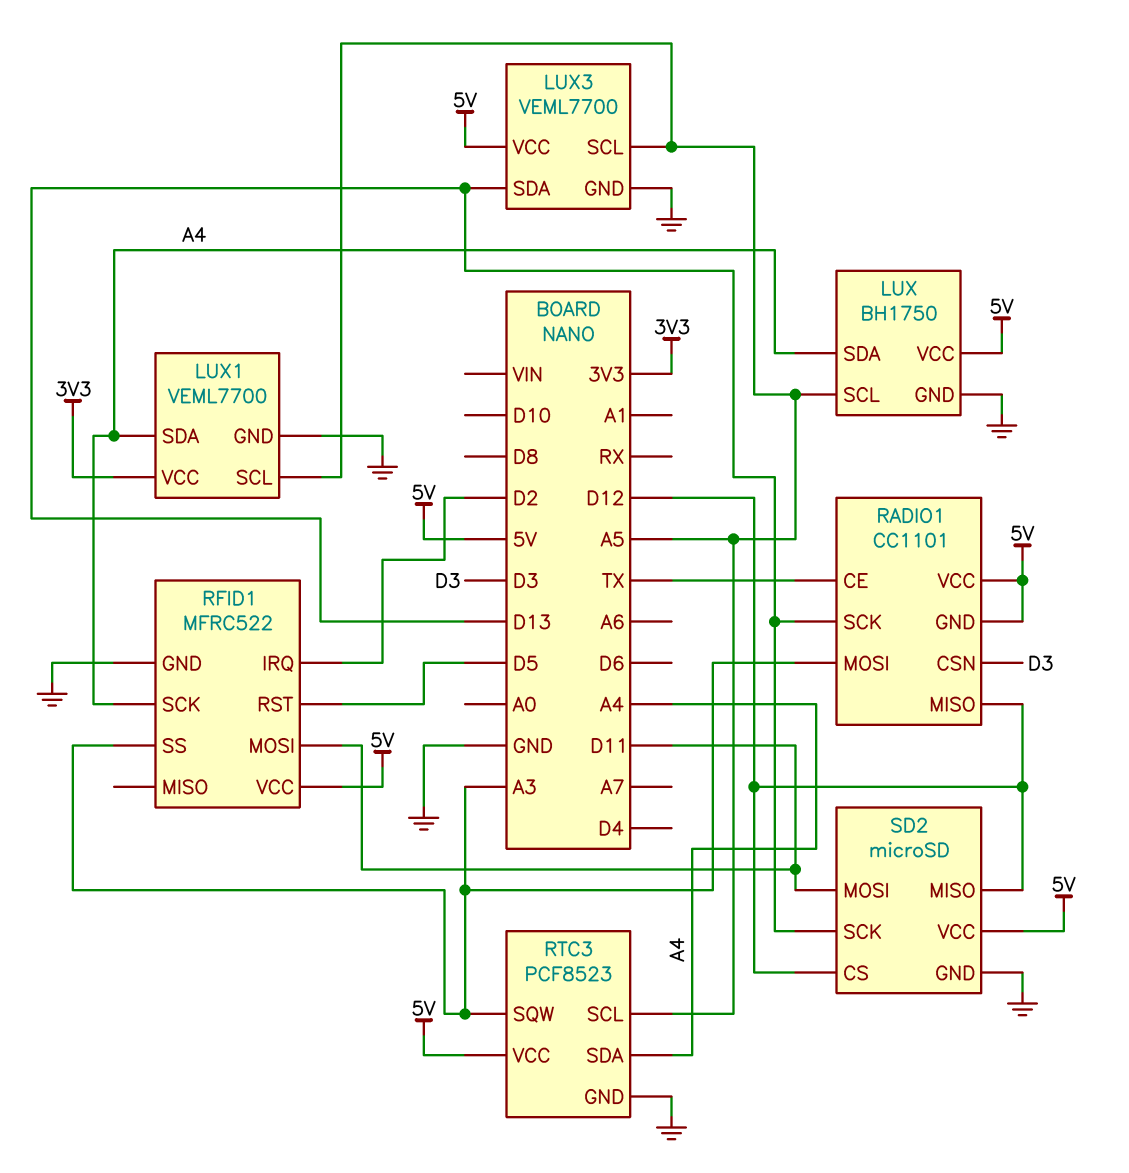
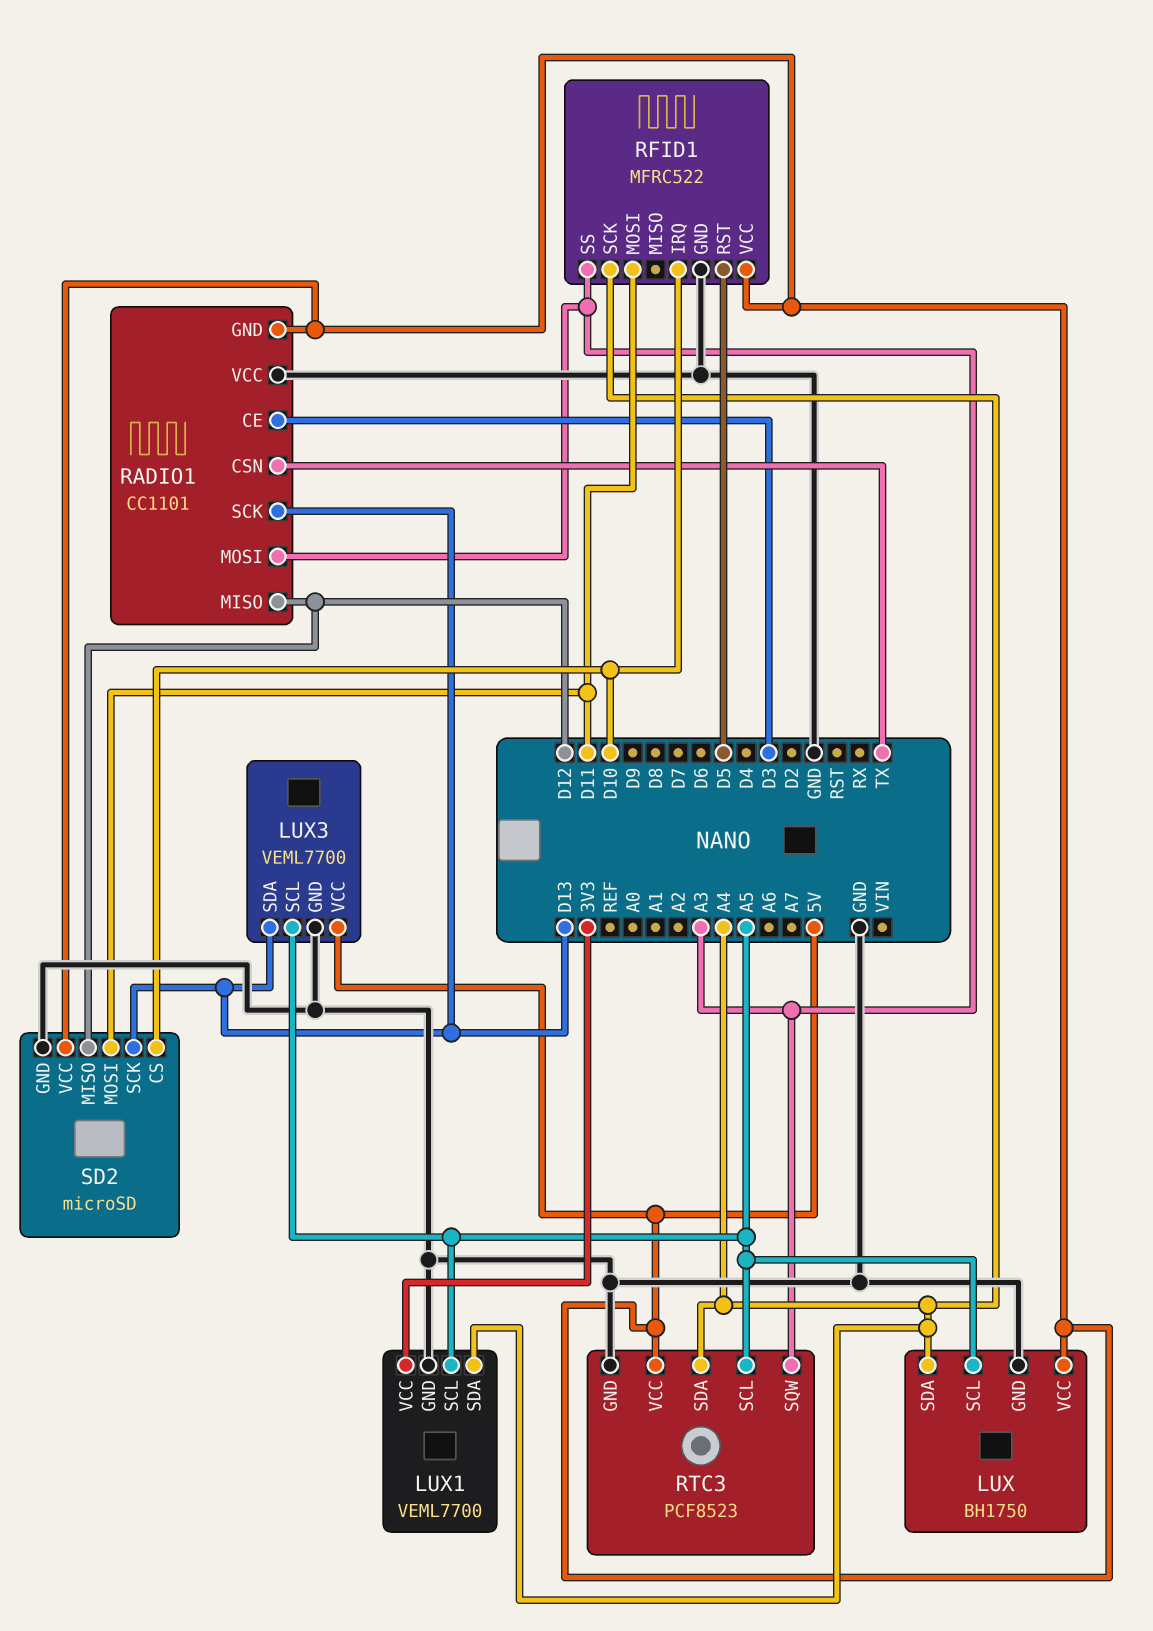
RADIO1 pin CE: TX -> D3
RADIO1 pin CSN: D3 -> TX
RADIO1 pin VCC: 5V -> GND
RFID1 pin IRQ: D2 -> D10
SD2 pin CS: D12 -> D10

